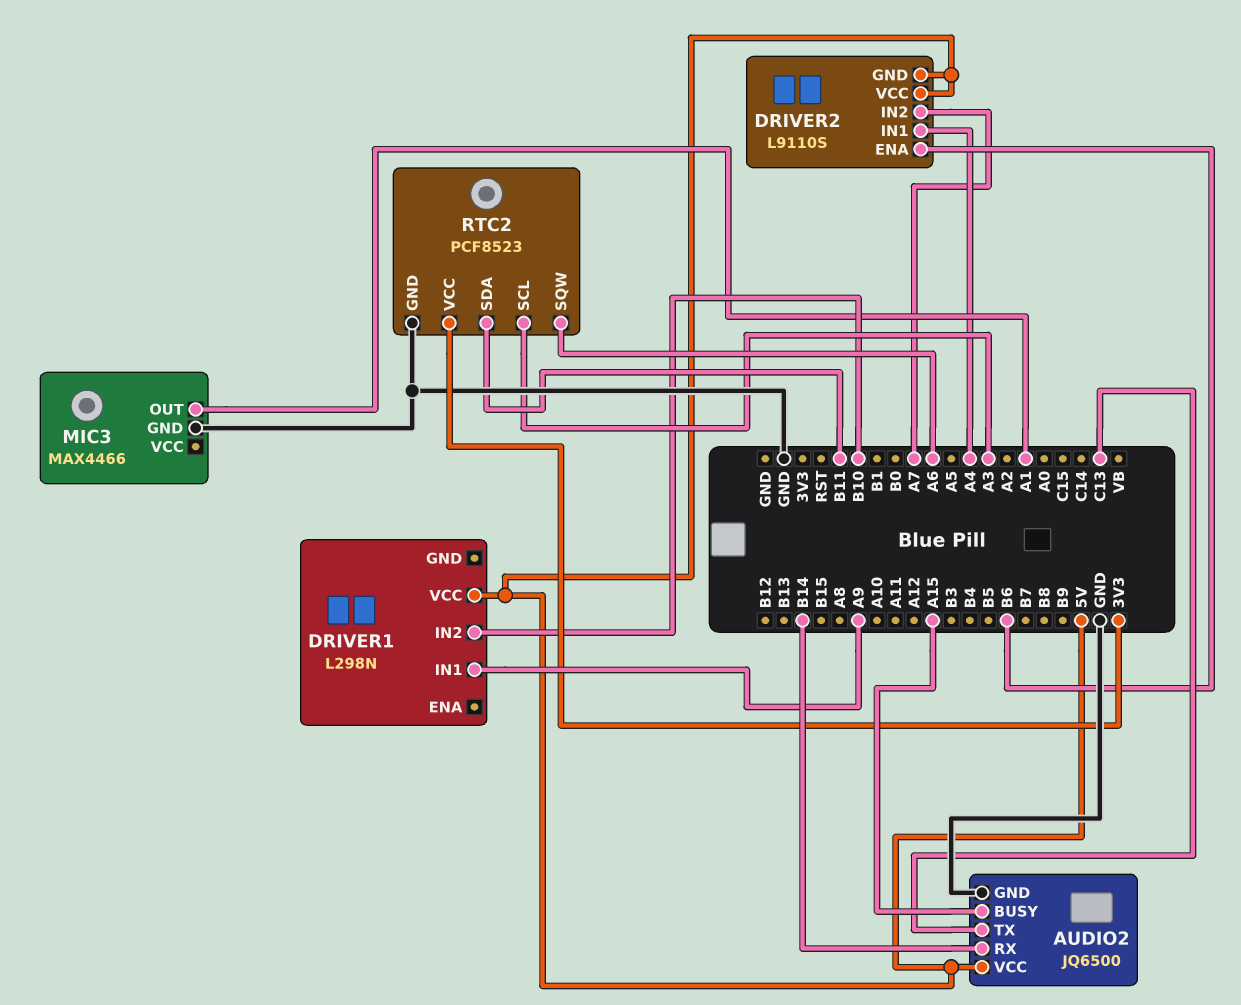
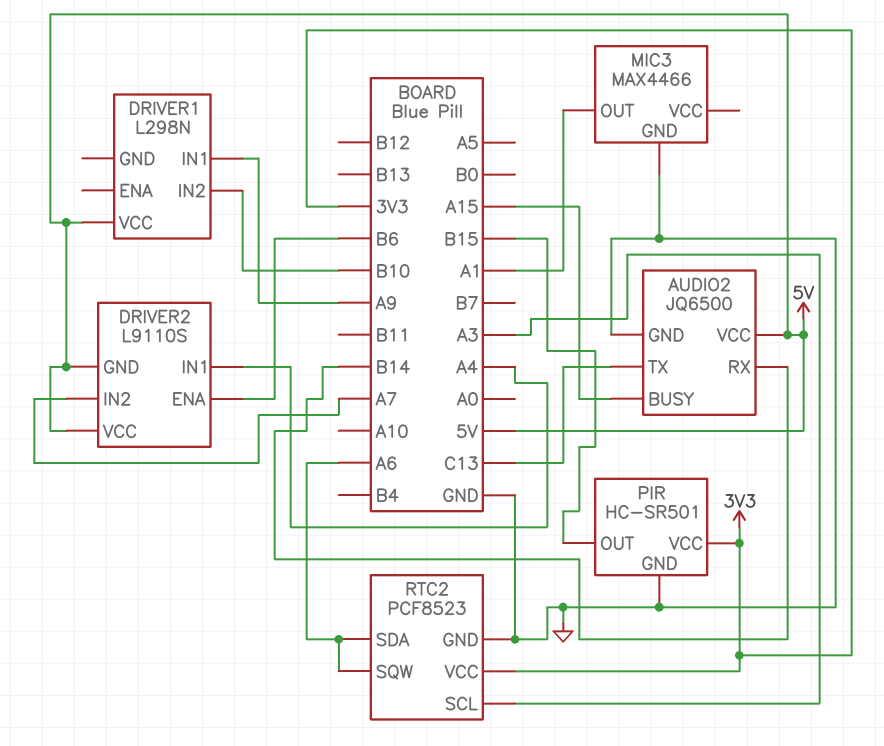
PIR: none -> HC-SR501
PIR pin GND: none -> GND
PIR pin OUT: none -> B15
PIR pin VCC: none -> 3V3
RTC2 pin SDA: B11 -> A6

